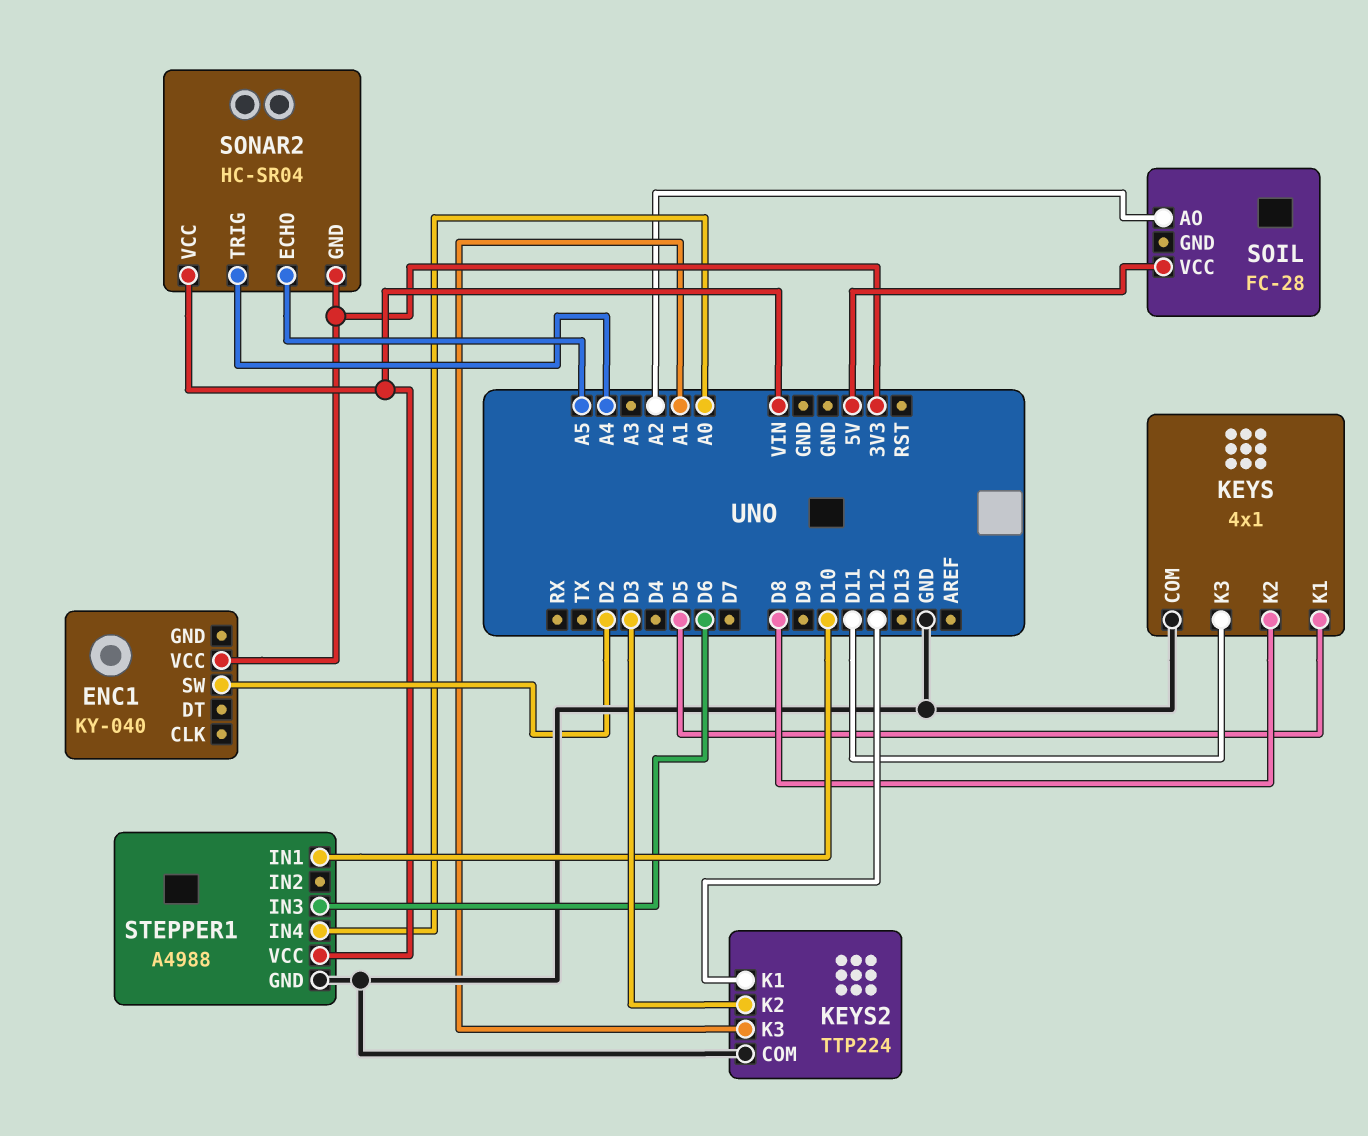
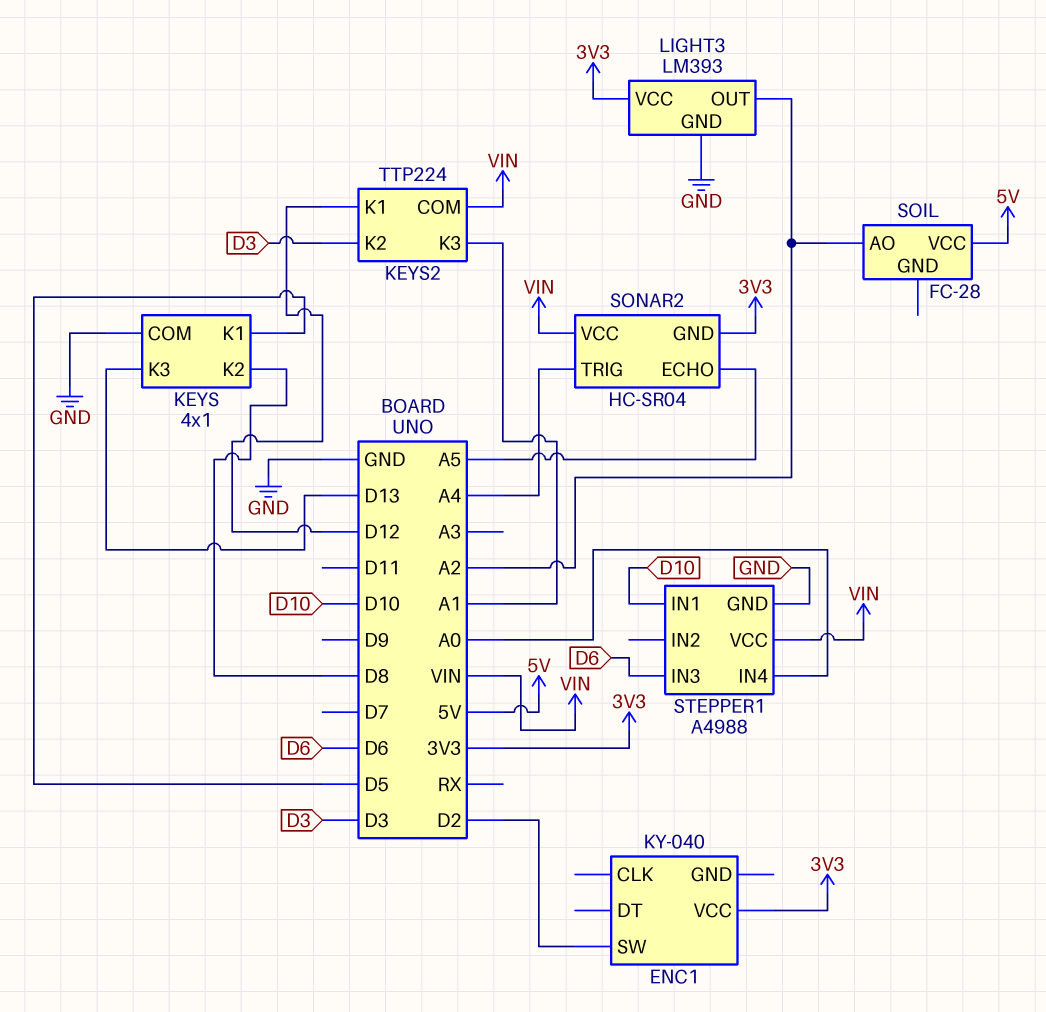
KEYS pin K3: D11 -> D13
KEYS2 pin COM: GND -> VIN
LIGHT3: none -> LM393
LIGHT3 pin GND: none -> GND
LIGHT3 pin OUT: none -> A2
LIGHT3 pin VCC: none -> 3V3

